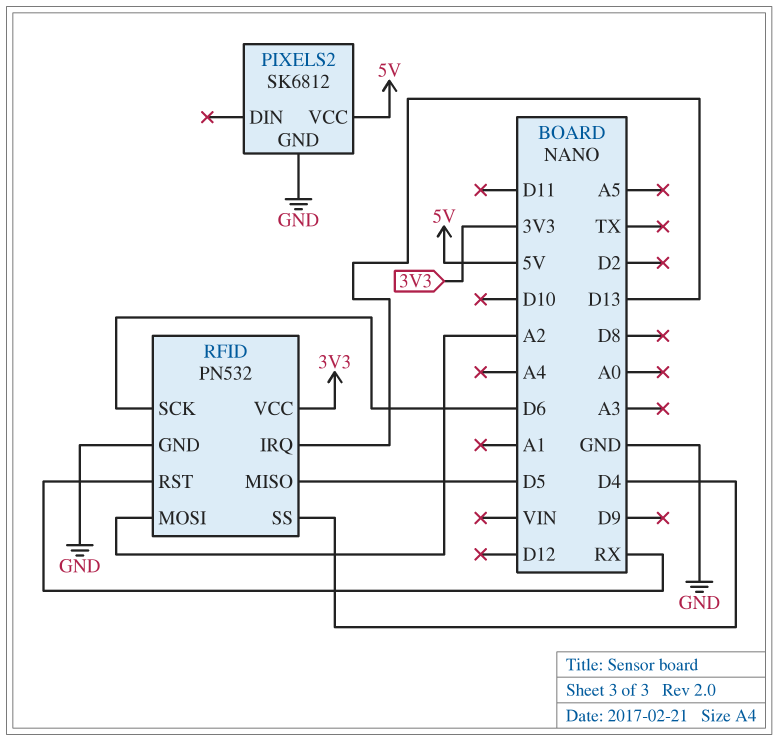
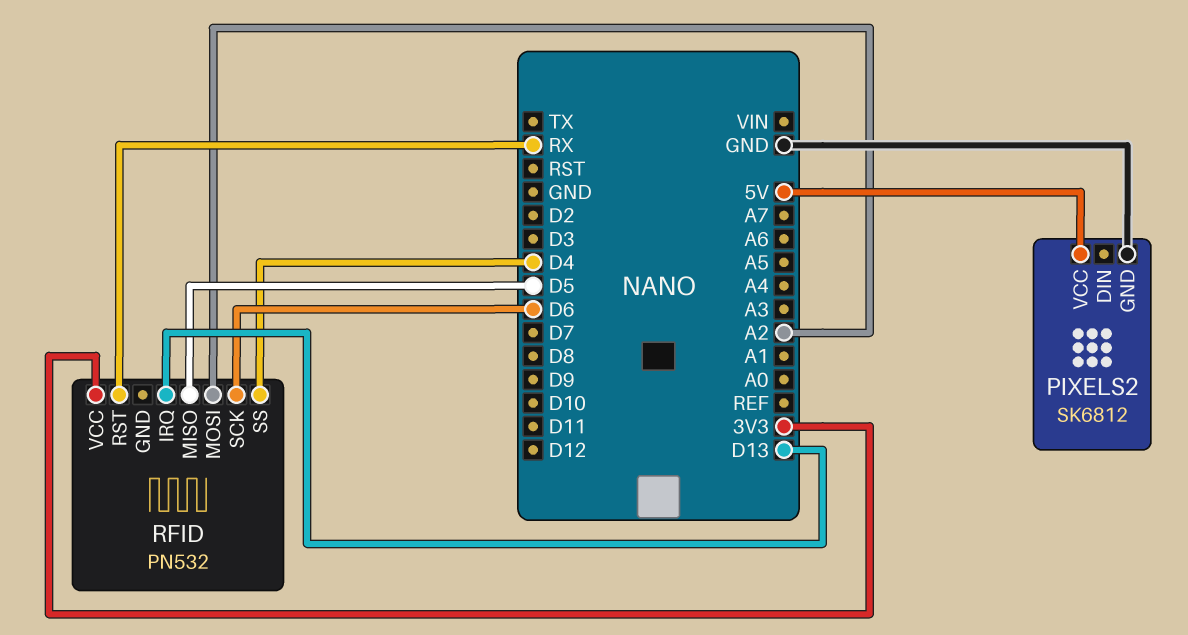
RFID pin GND: GND -> none

